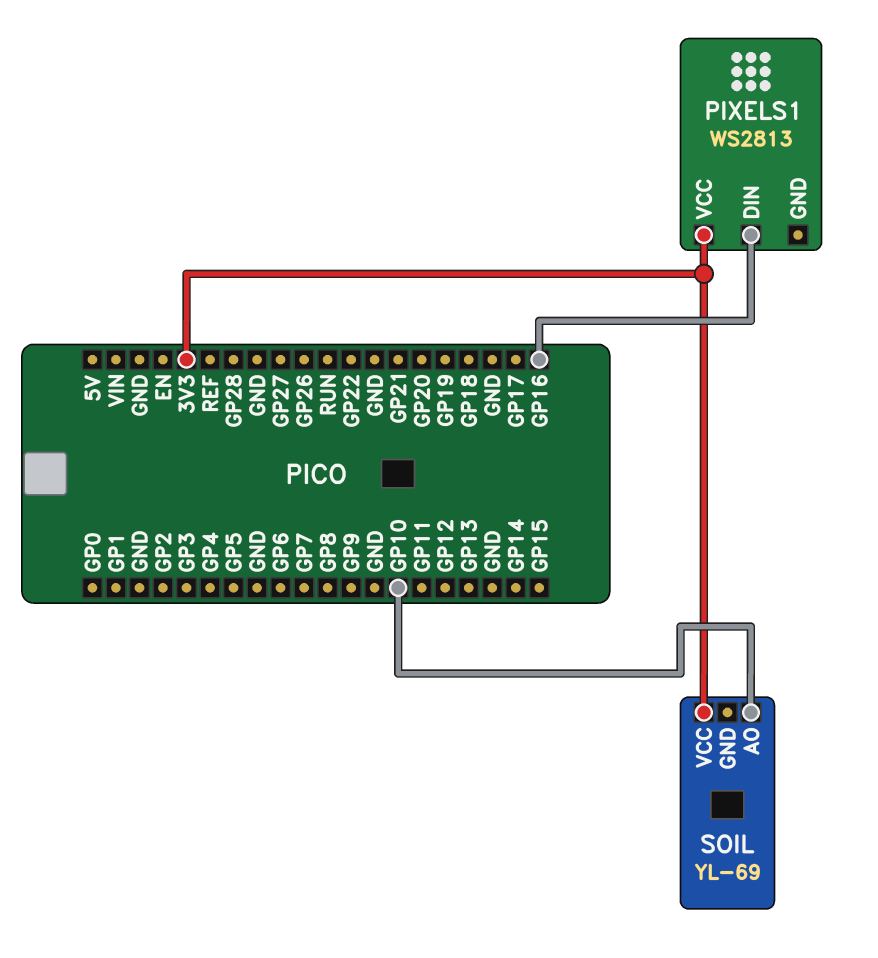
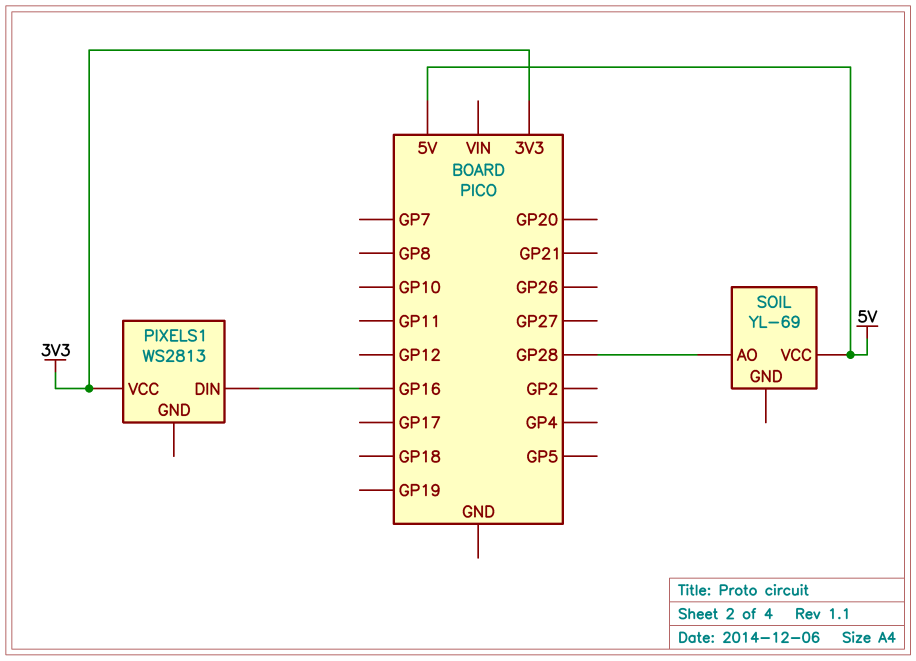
SOIL pin AO: GP10 -> GP28
SOIL pin VCC: 3V3 -> 5V

